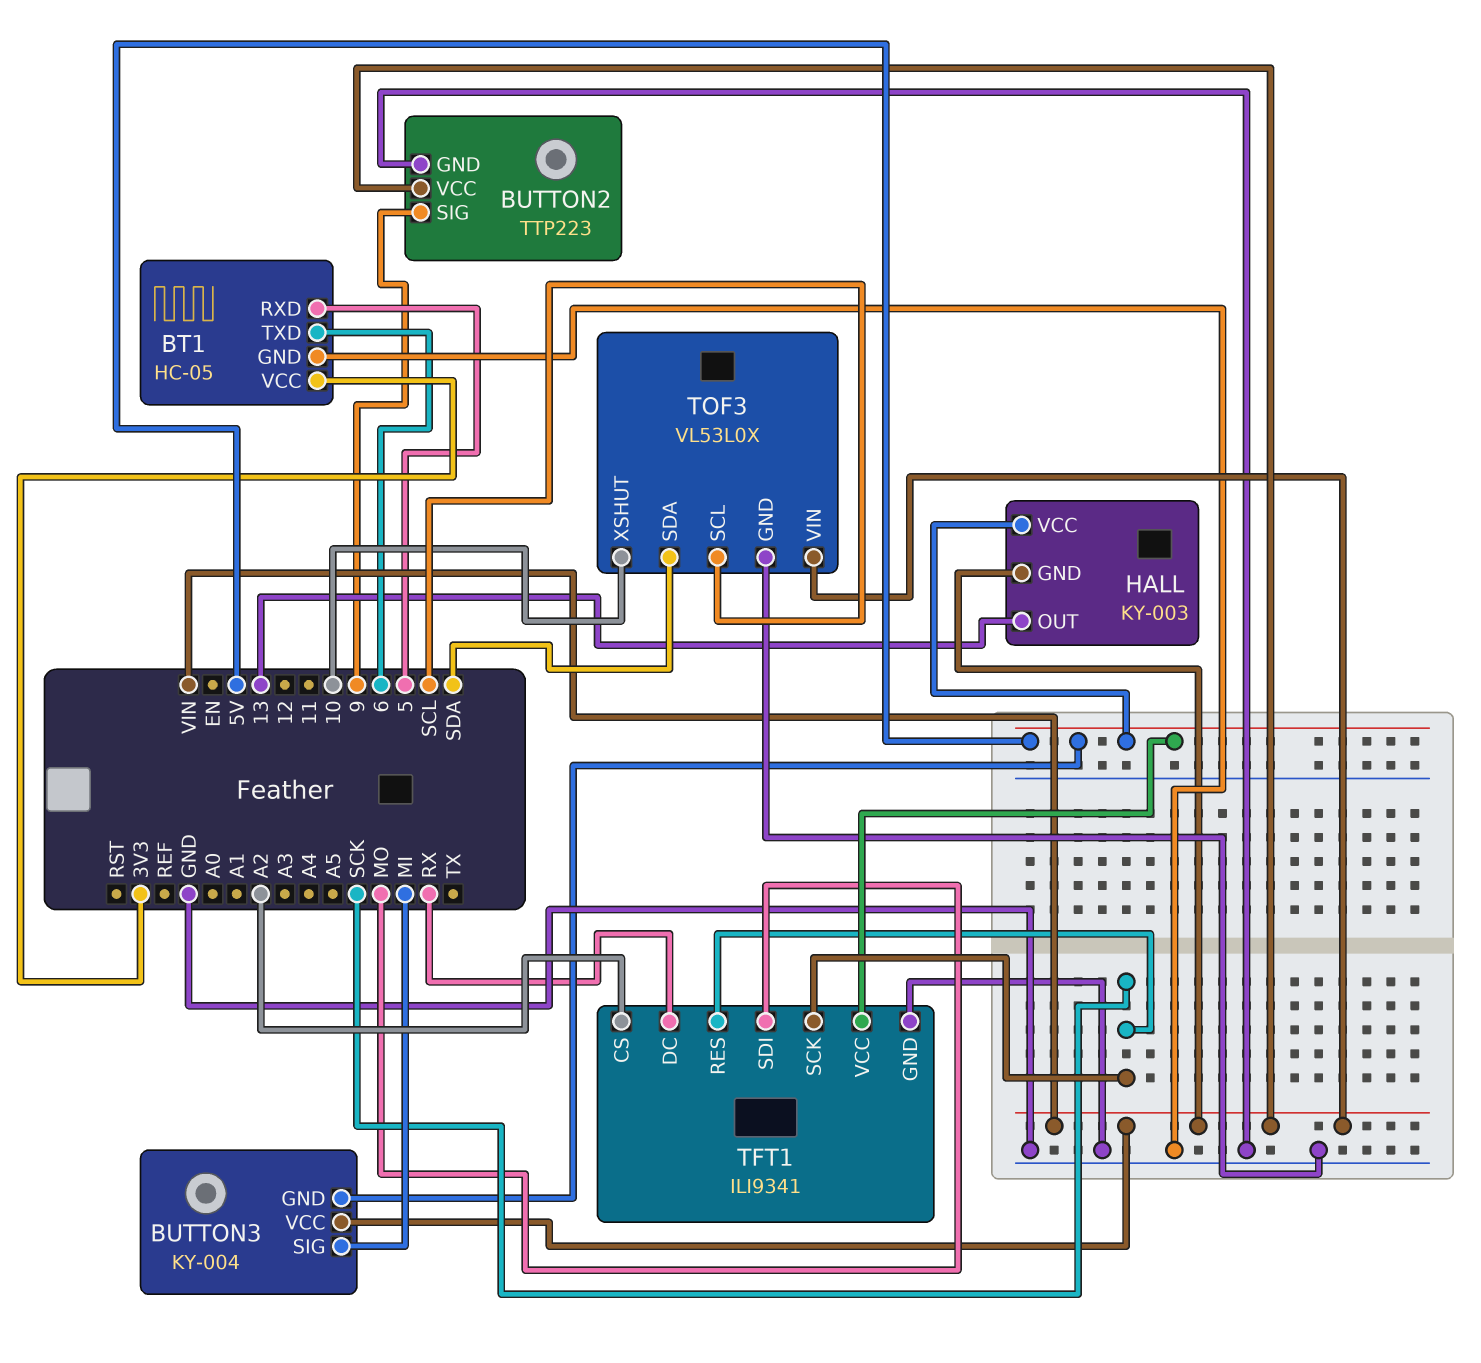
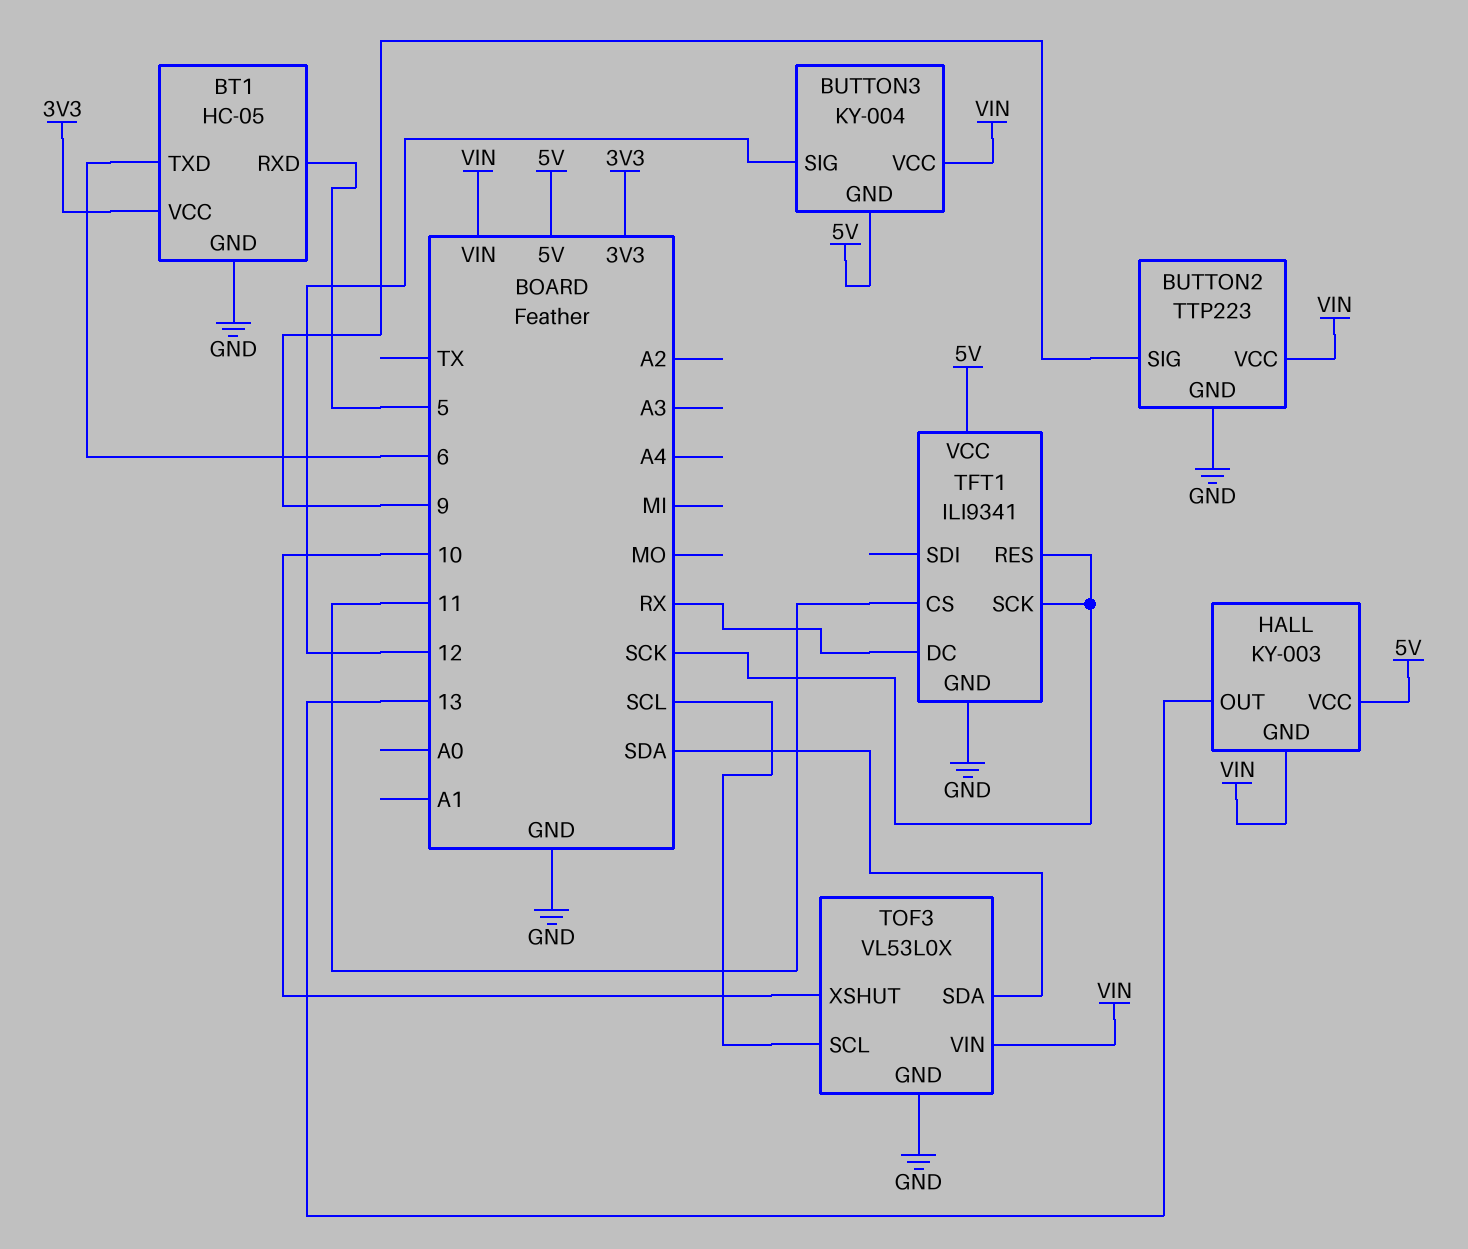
BUTTON3 pin SIG: MI -> 12
TFT1 pin CS: A2 -> 11
TFT1 pin SDI: MO -> none

